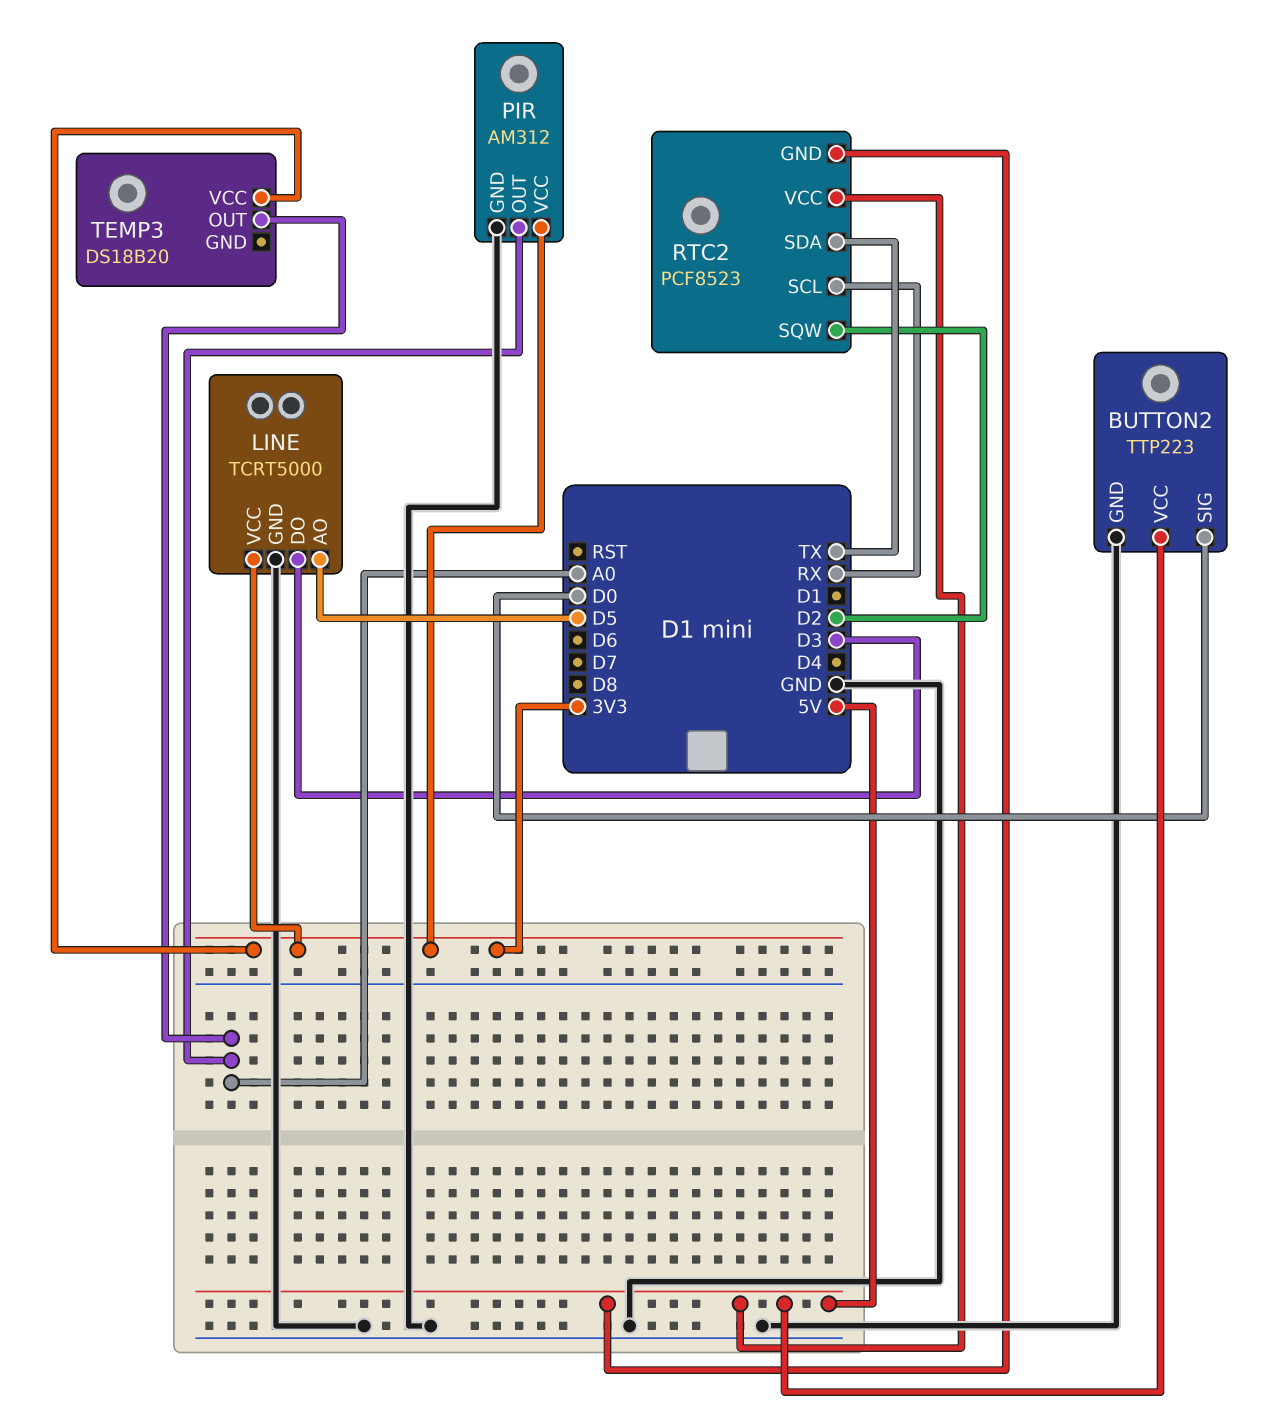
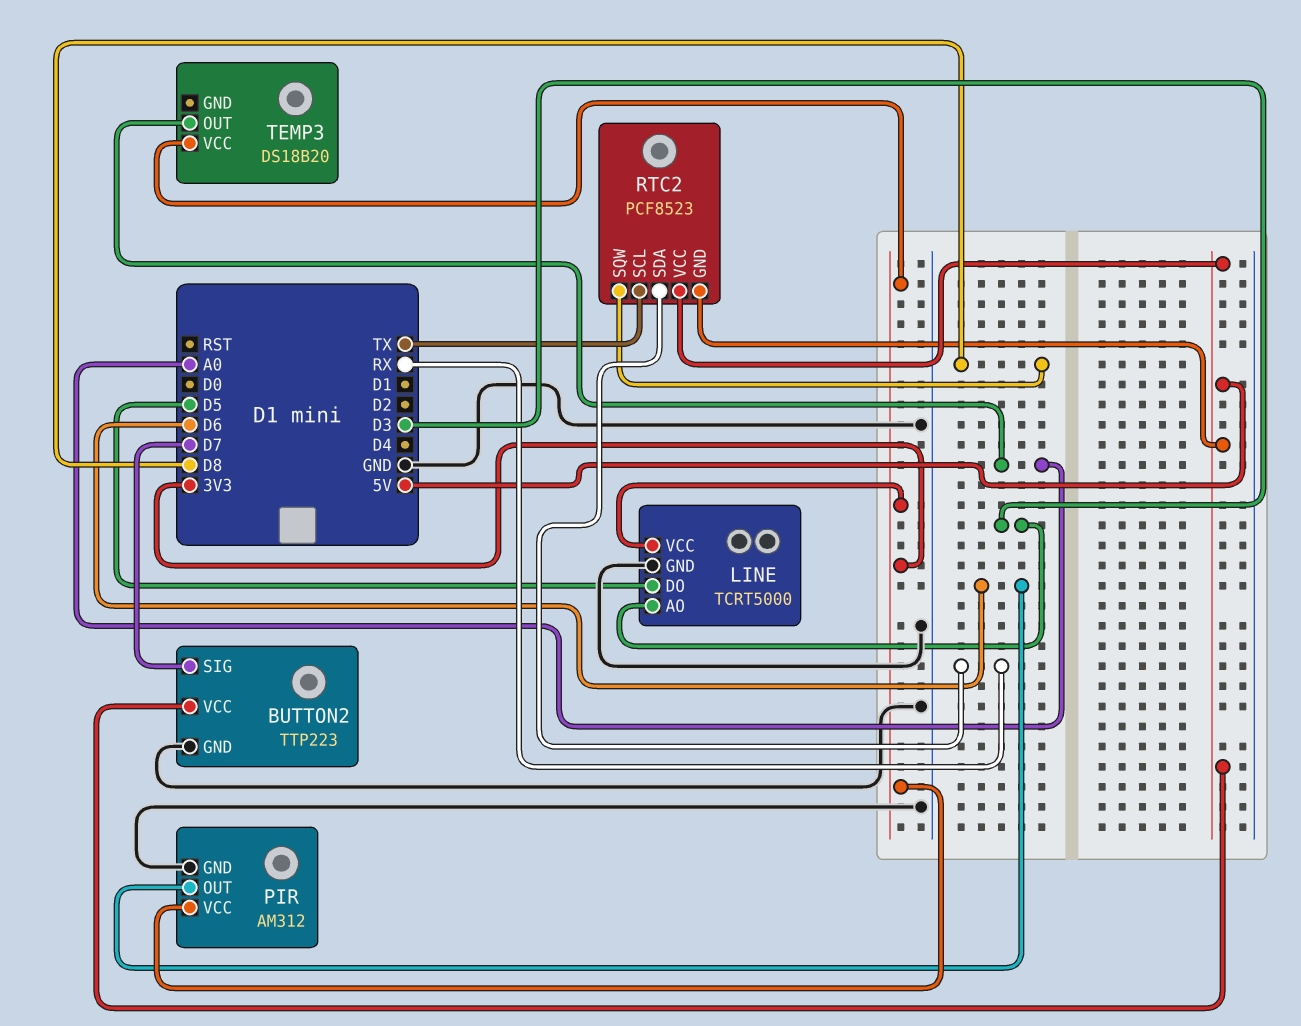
BUTTON2 pin SIG: D0 -> D7
LINE pin AO: D5 -> D3
LINE pin DO: D3 -> D5
PIR pin OUT: A0 -> D6
RTC2 pin SCL: RX -> TX
RTC2 pin SDA: TX -> RX
RTC2 pin SQW: D2 -> D8

